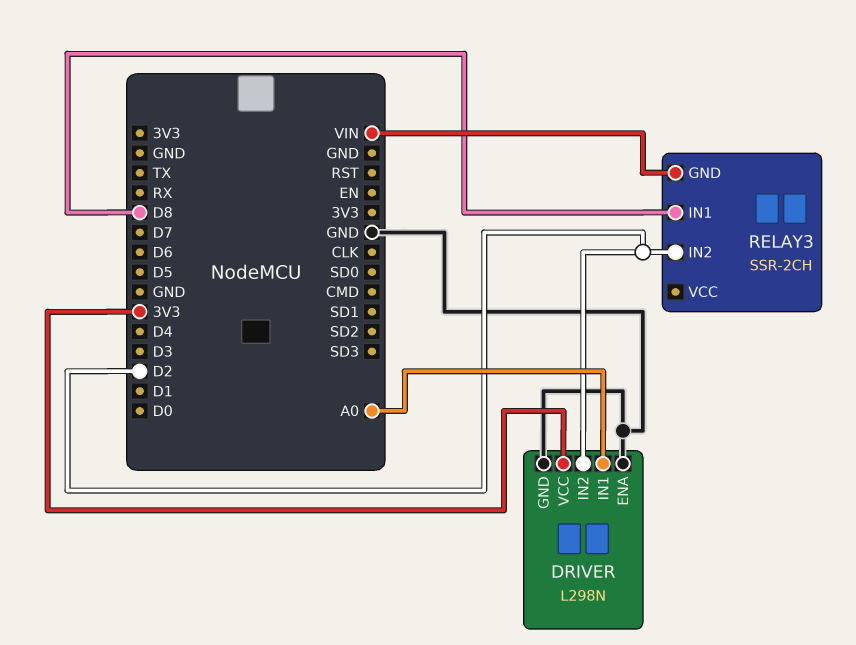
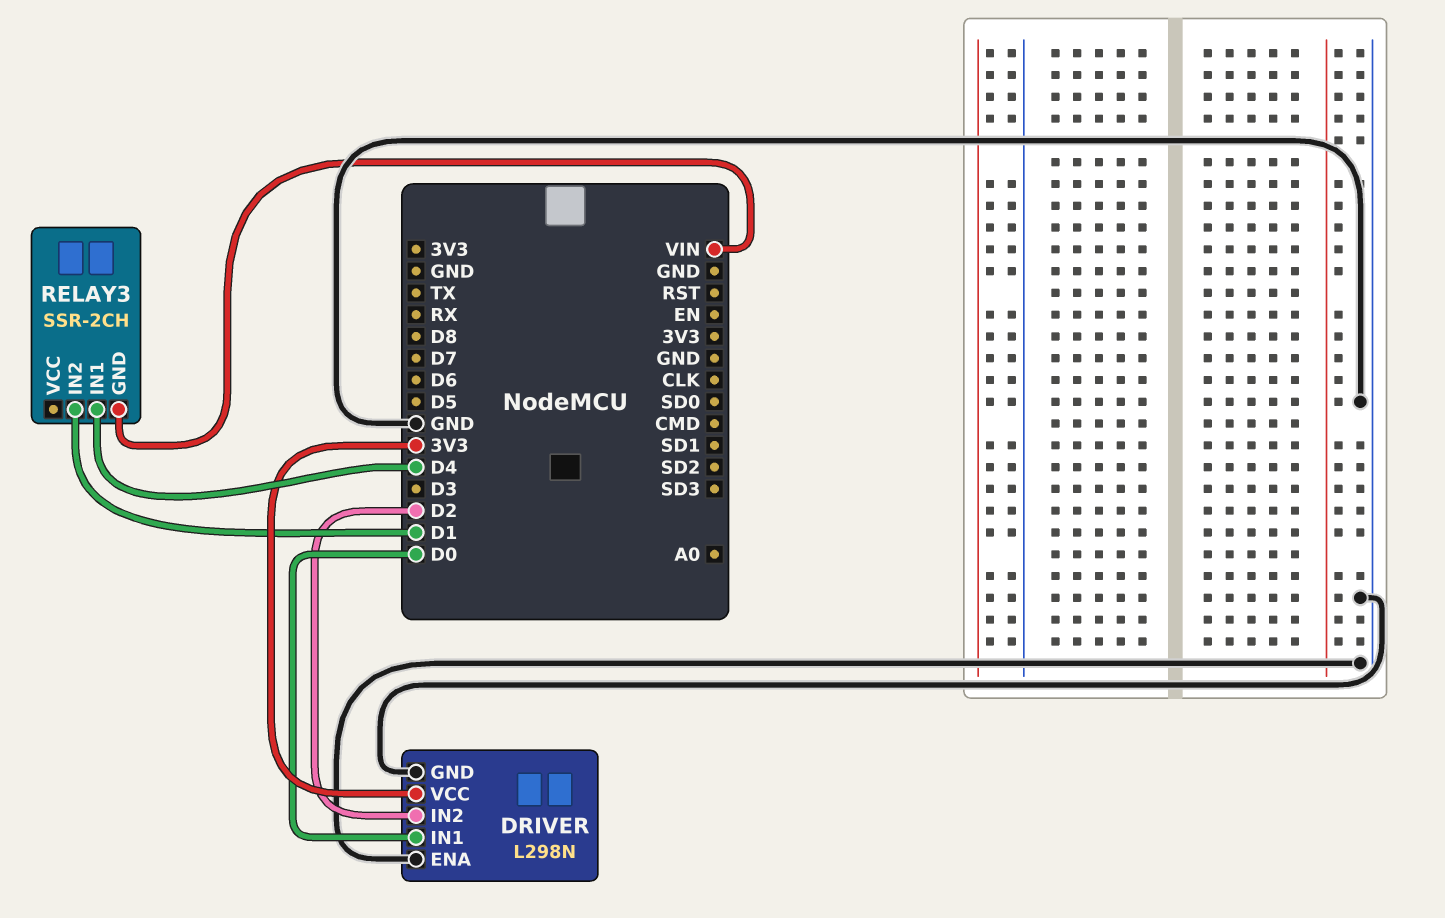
DRIVER pin IN1: A0 -> D0
RELAY3 pin IN1: D8 -> D4
RELAY3 pin IN2: D2 -> D1

